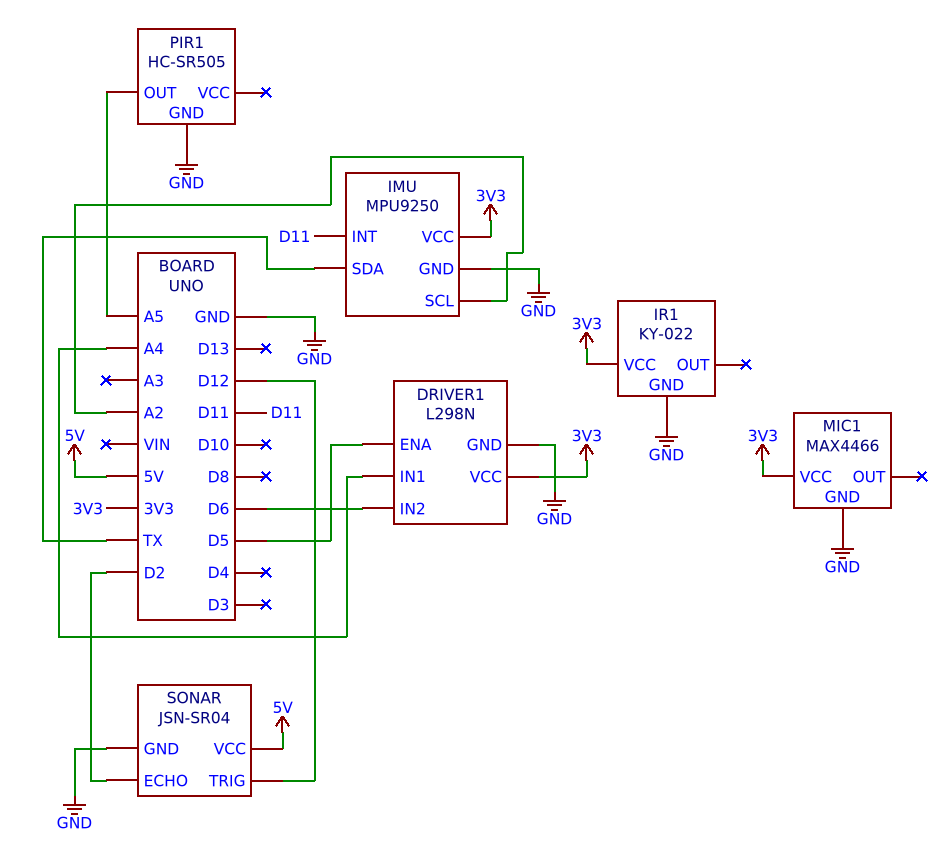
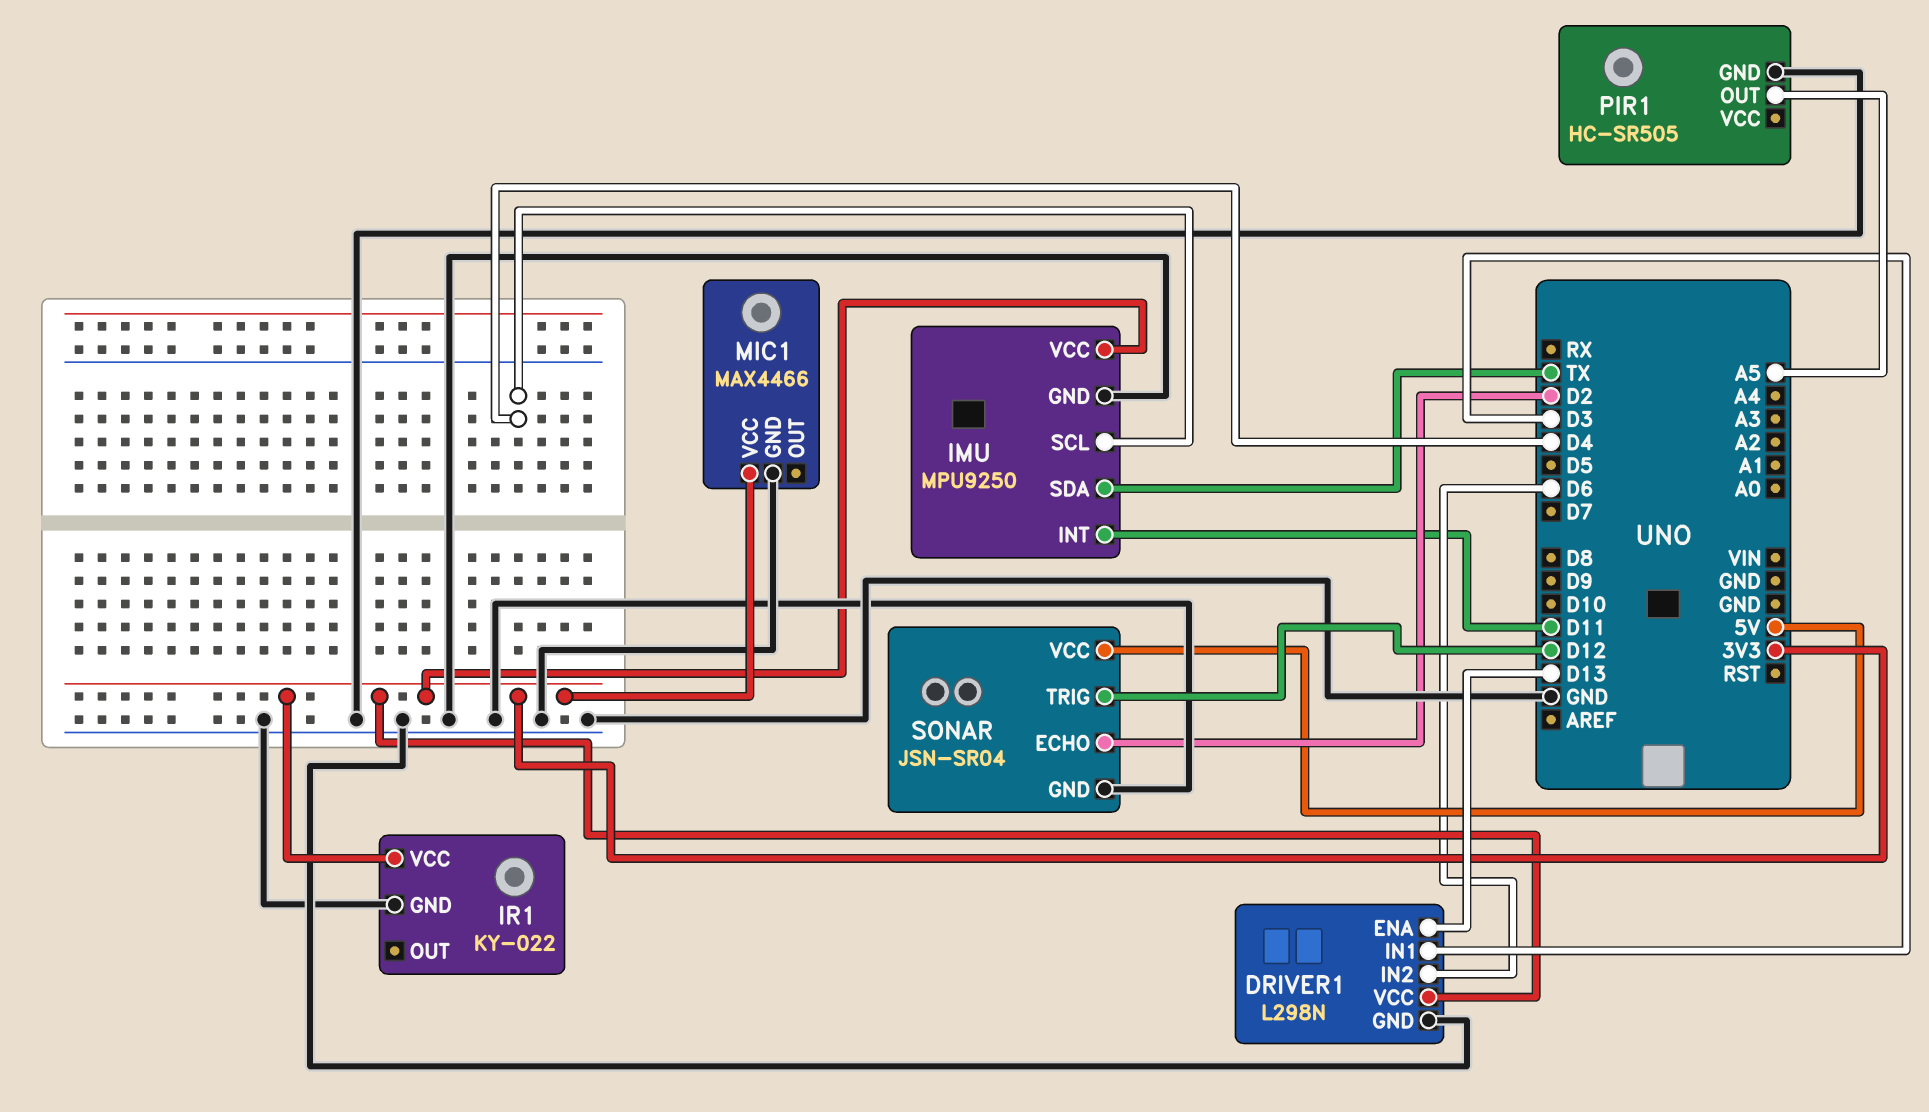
DRIVER1 pin ENA: D5 -> D13
DRIVER1 pin IN1: A4 -> D3
IMU pin SCL: A2 -> D4

